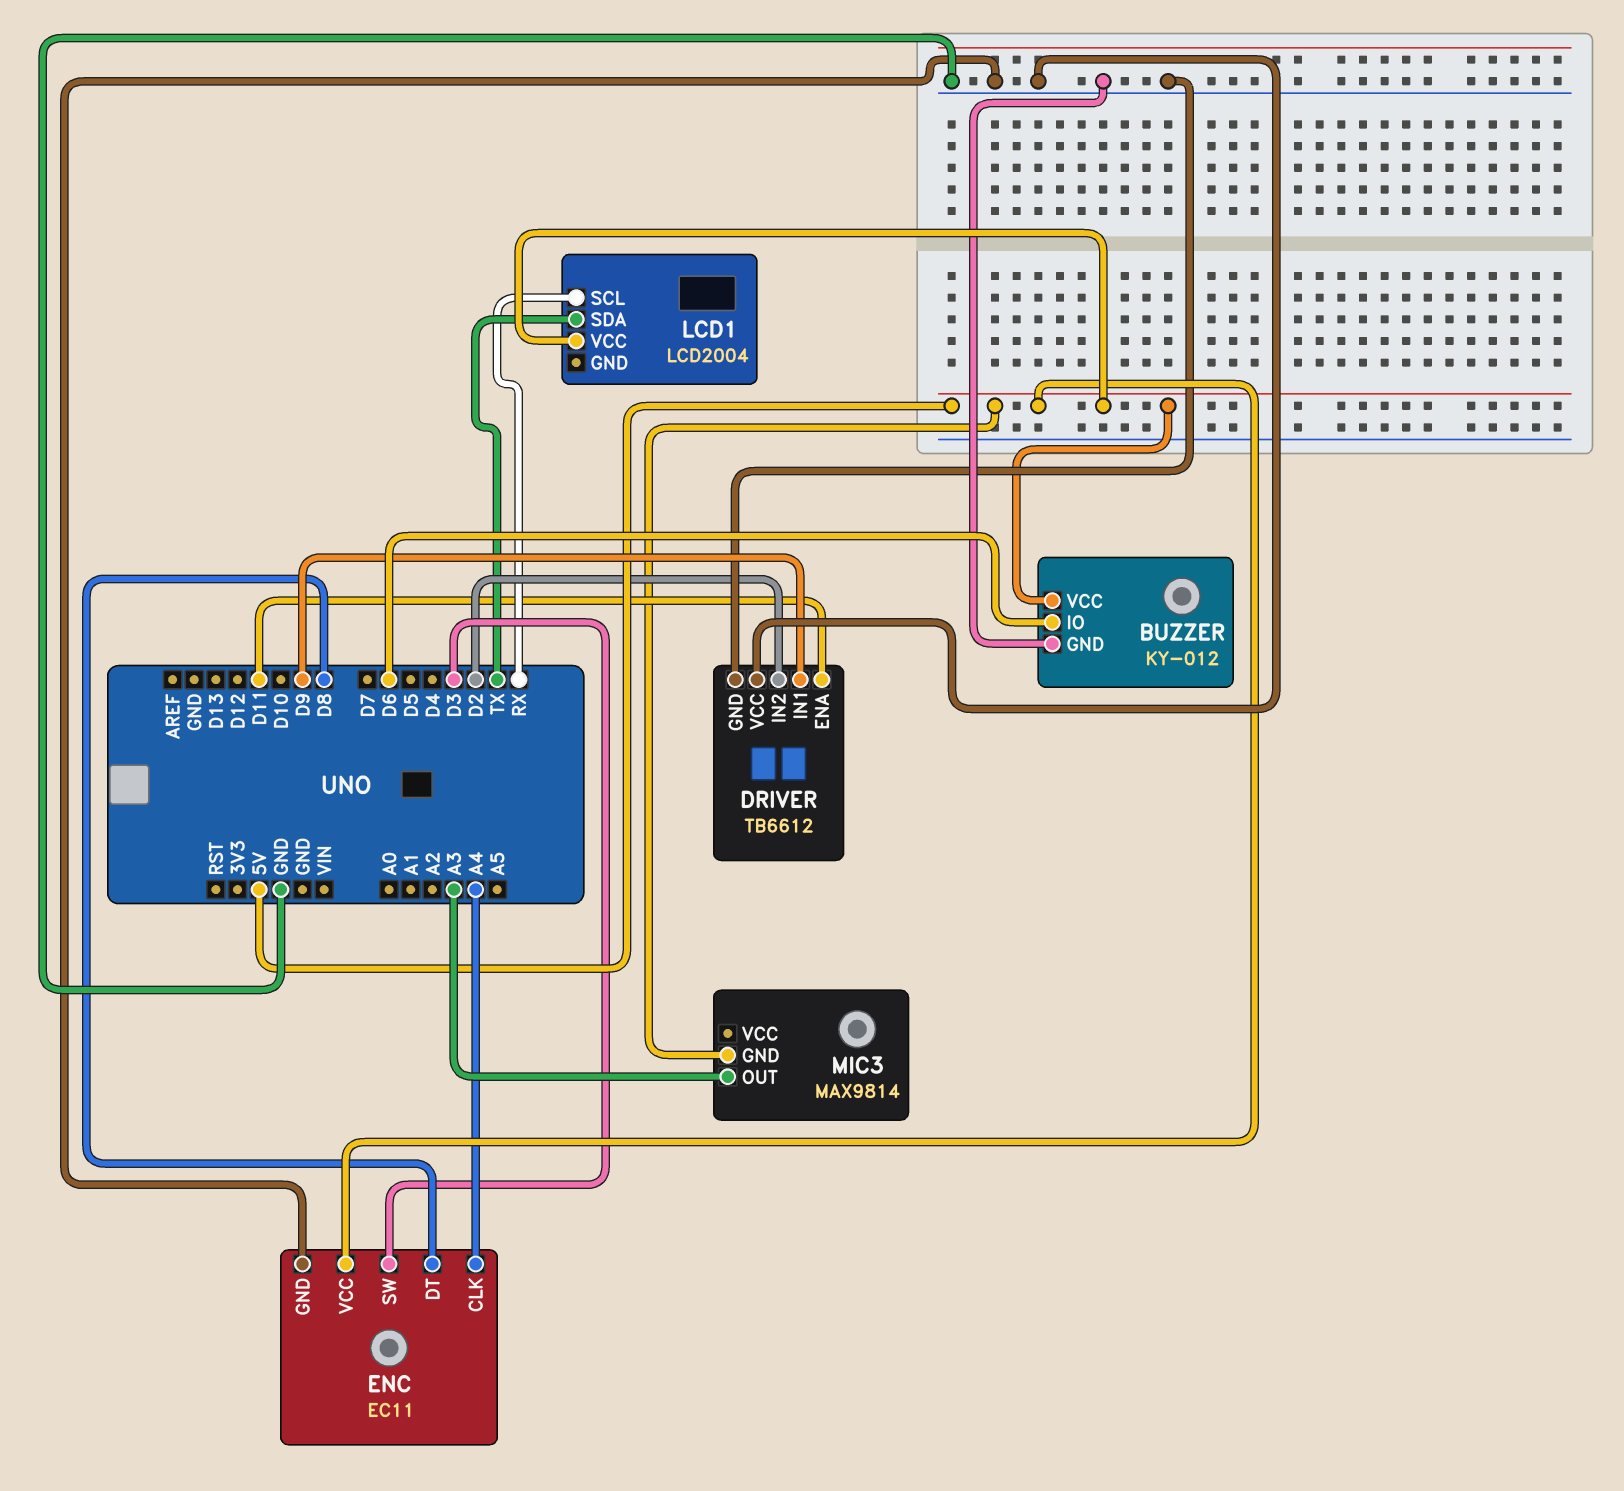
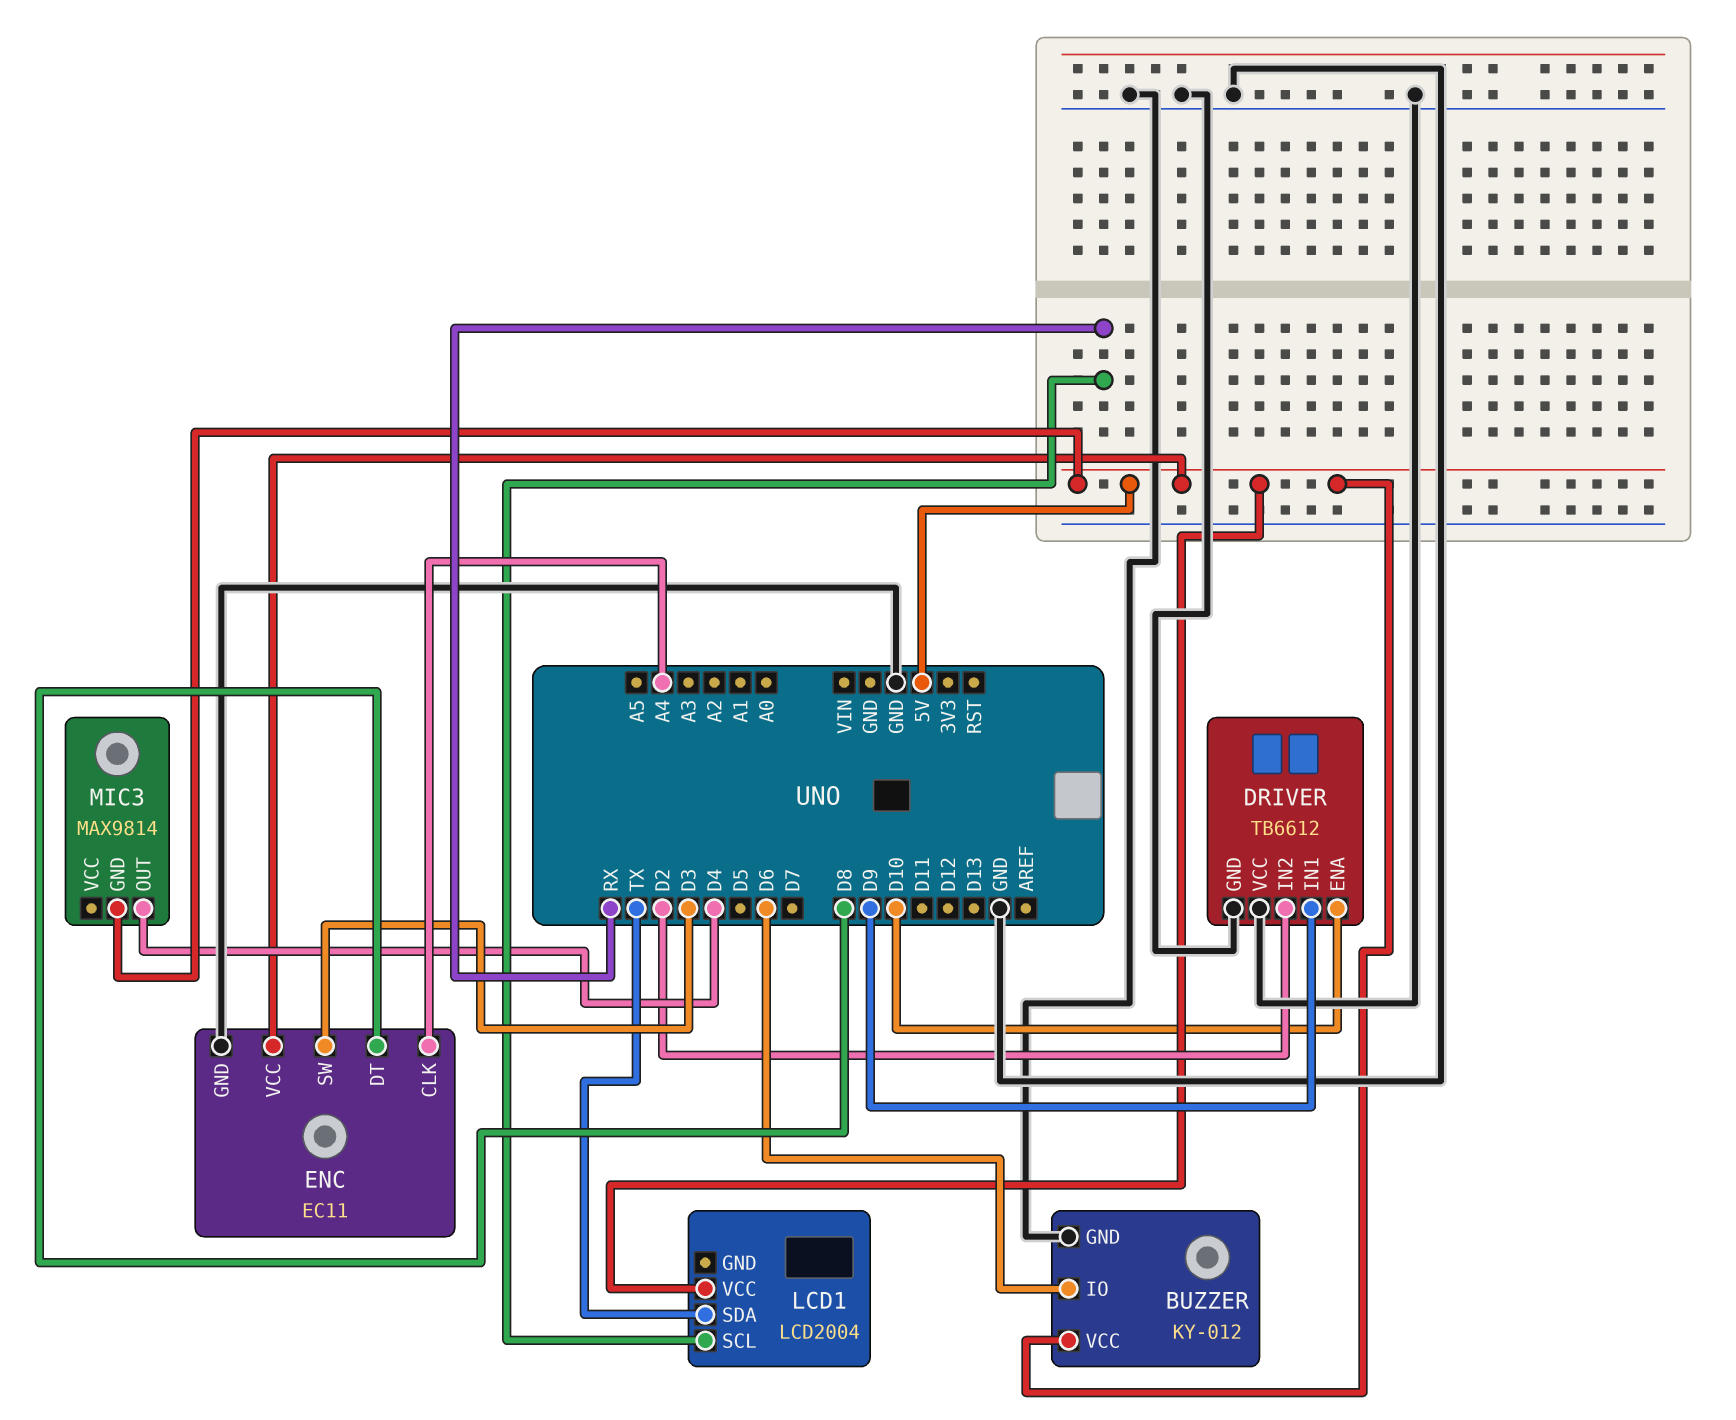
DRIVER pin ENA: D11 -> D10
MIC3 pin OUT: A3 -> D4

